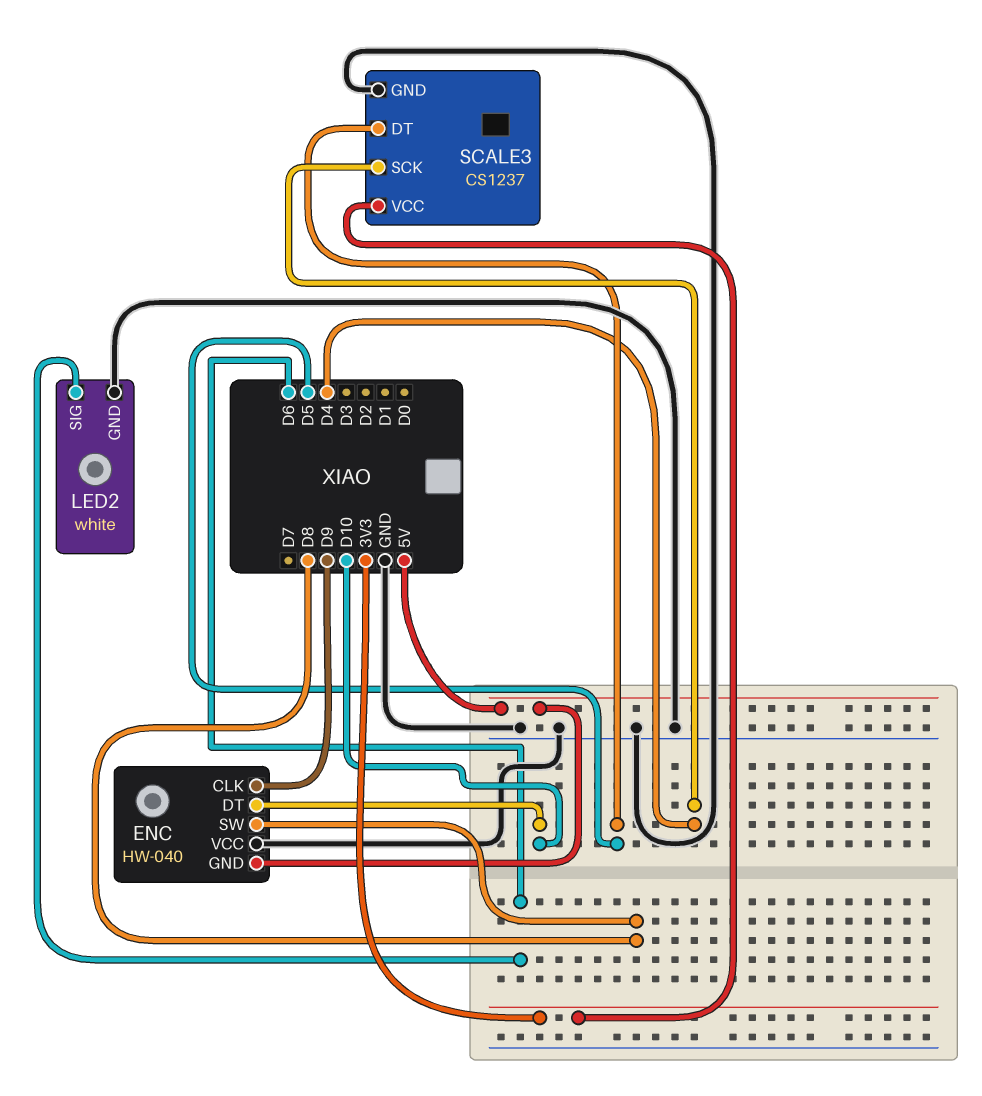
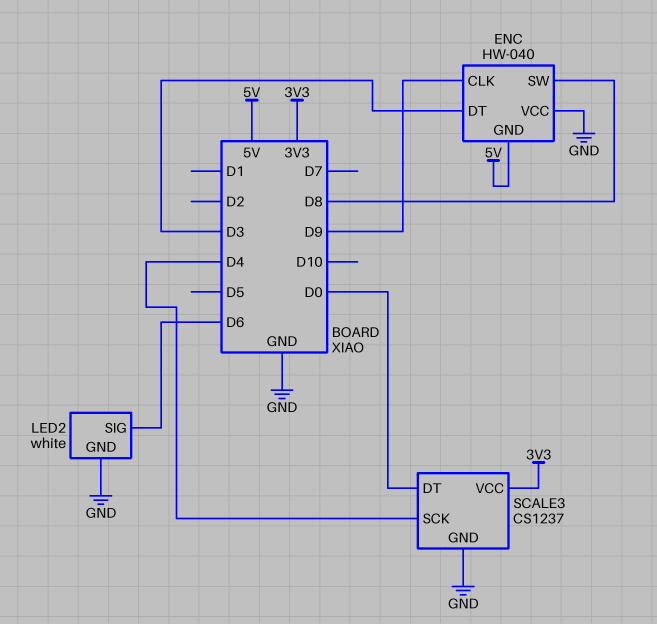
ENC pin DT: D10 -> D3
SCALE3 pin DT: D5 -> D0

